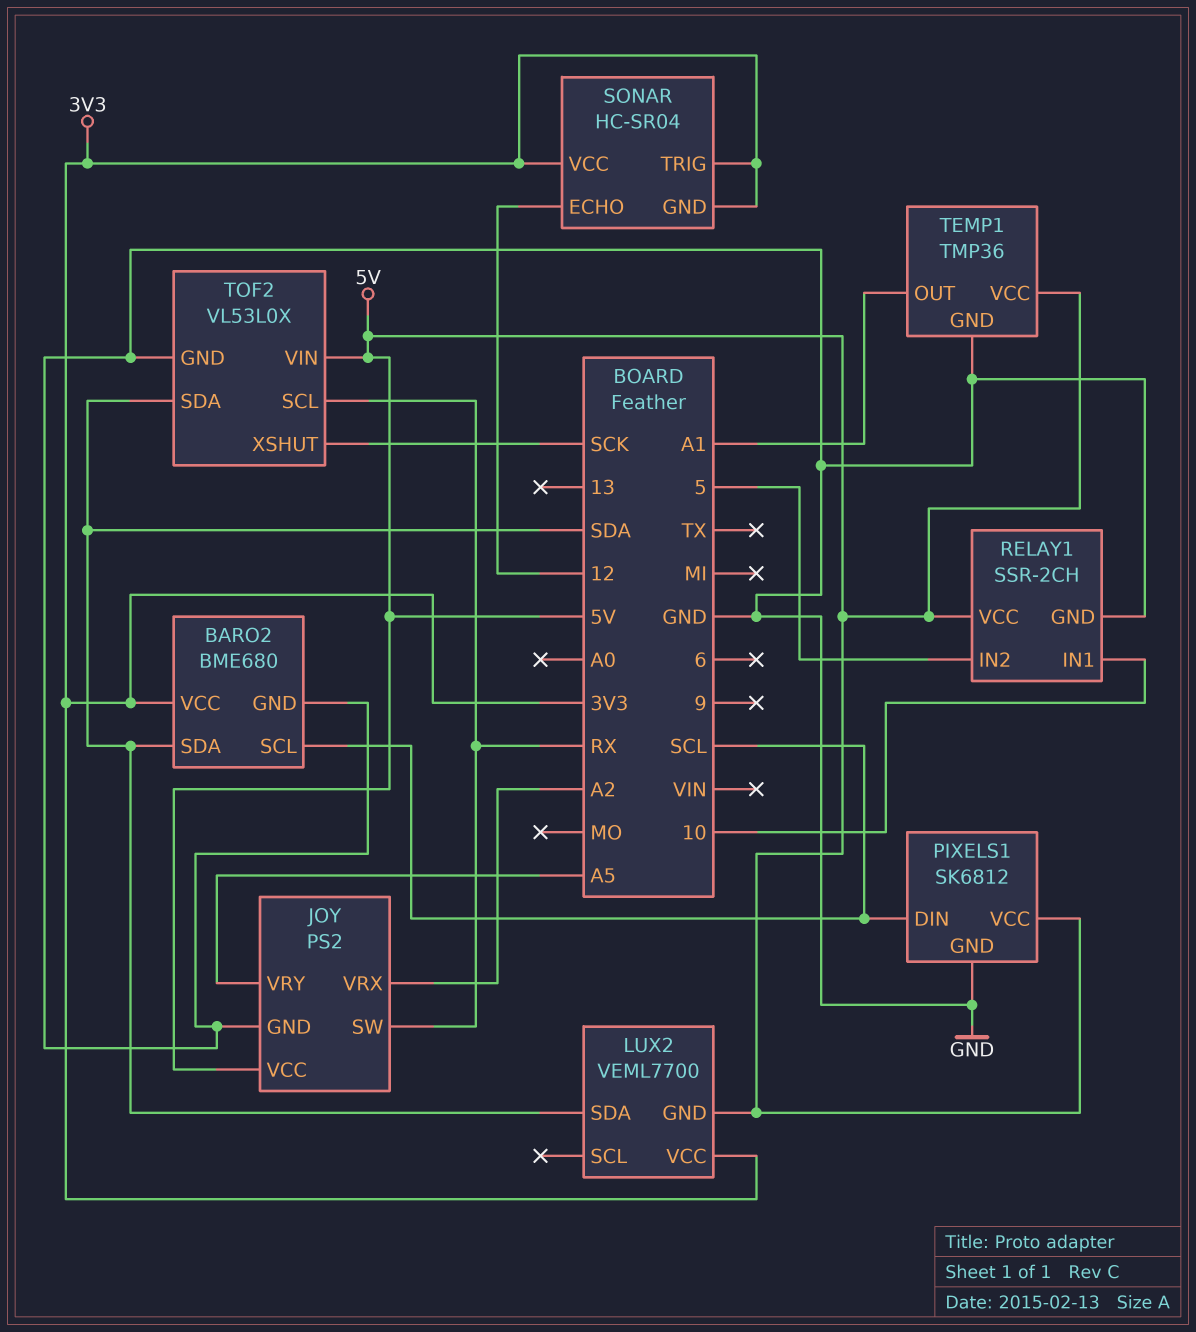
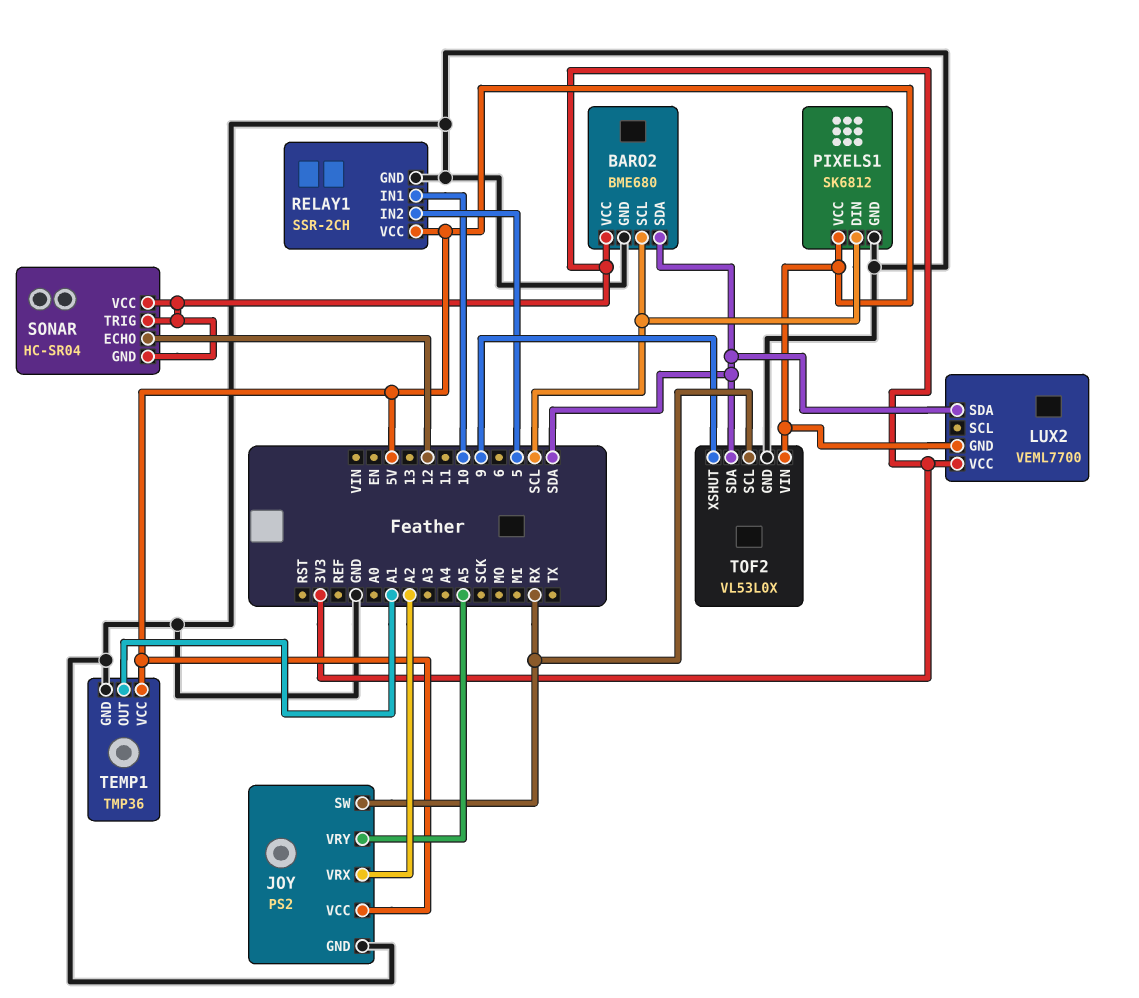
TOF2 pin XSHUT: SCK -> 9

